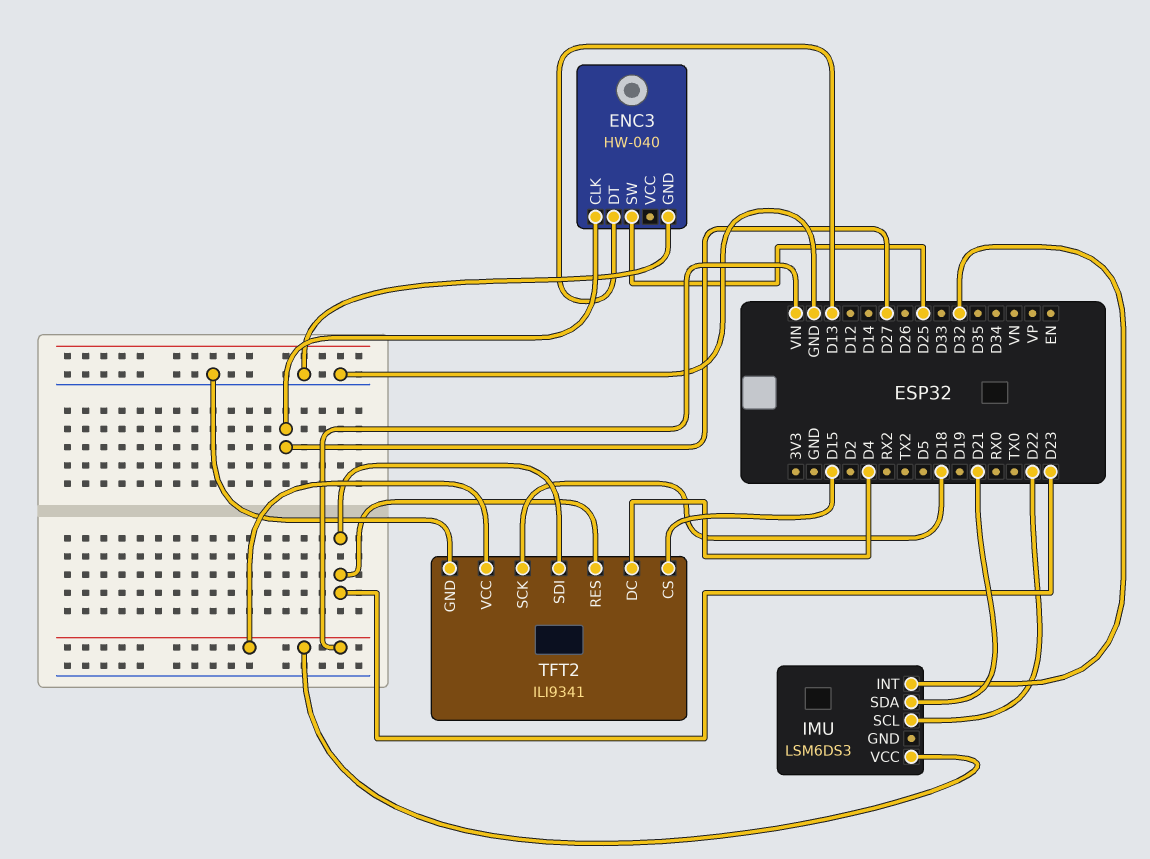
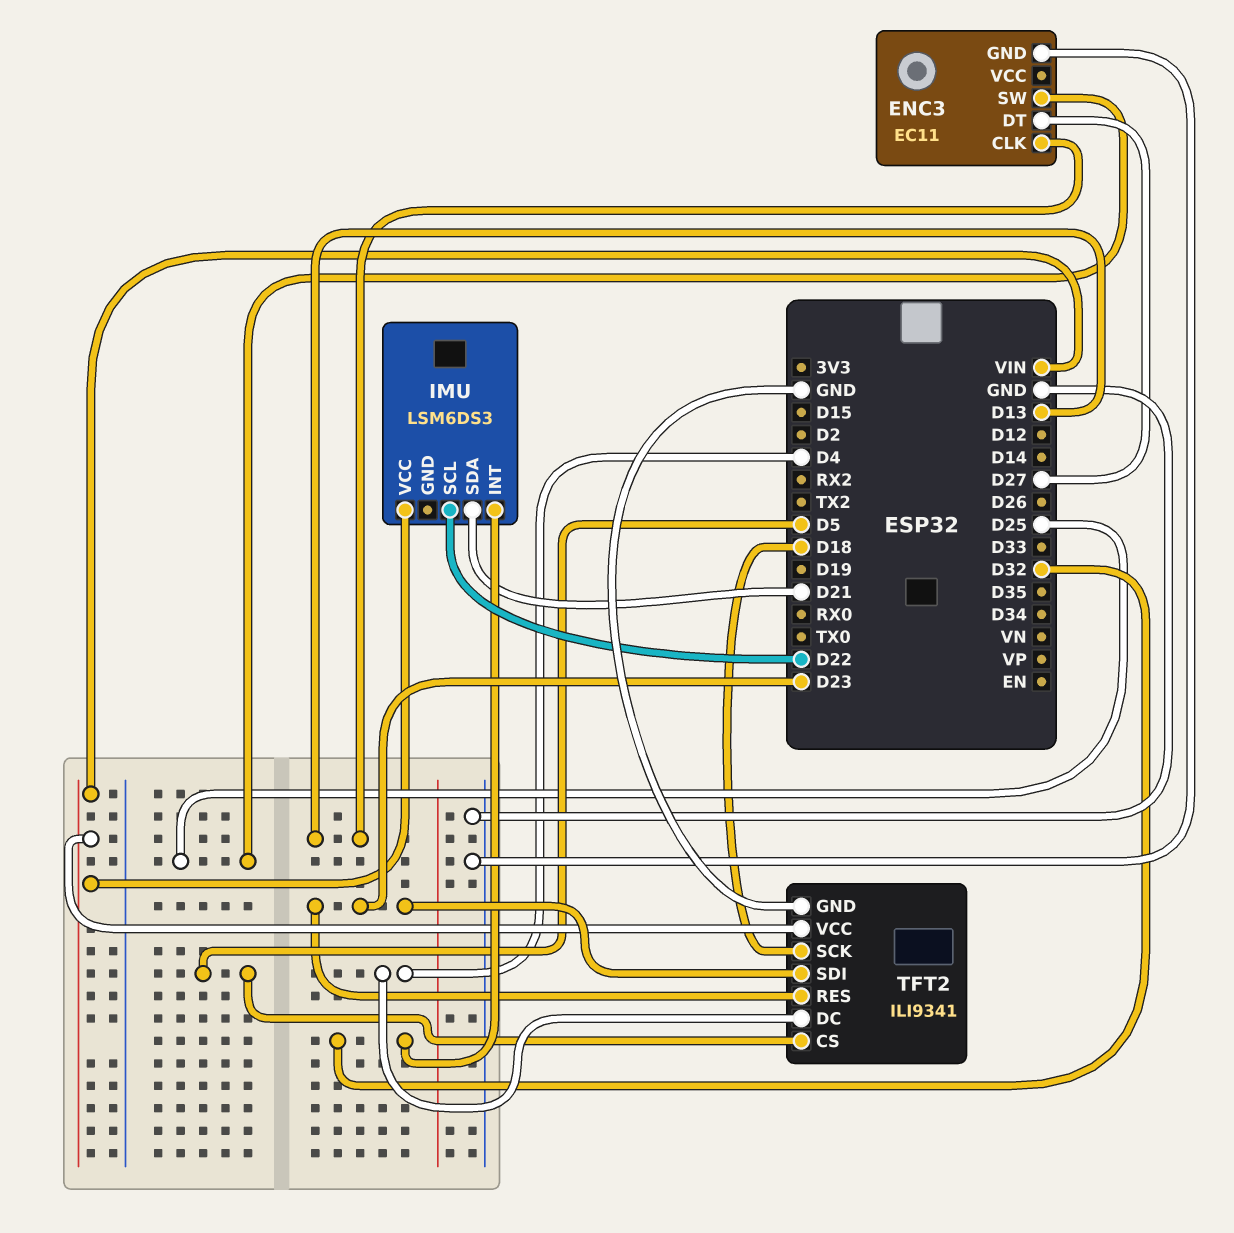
ENC3: HW-040 -> EC11
ENC3 pin CLK: D27 -> D13
ENC3 pin DT: D13 -> D27
TFT2 pin CS: D15 -> D5

